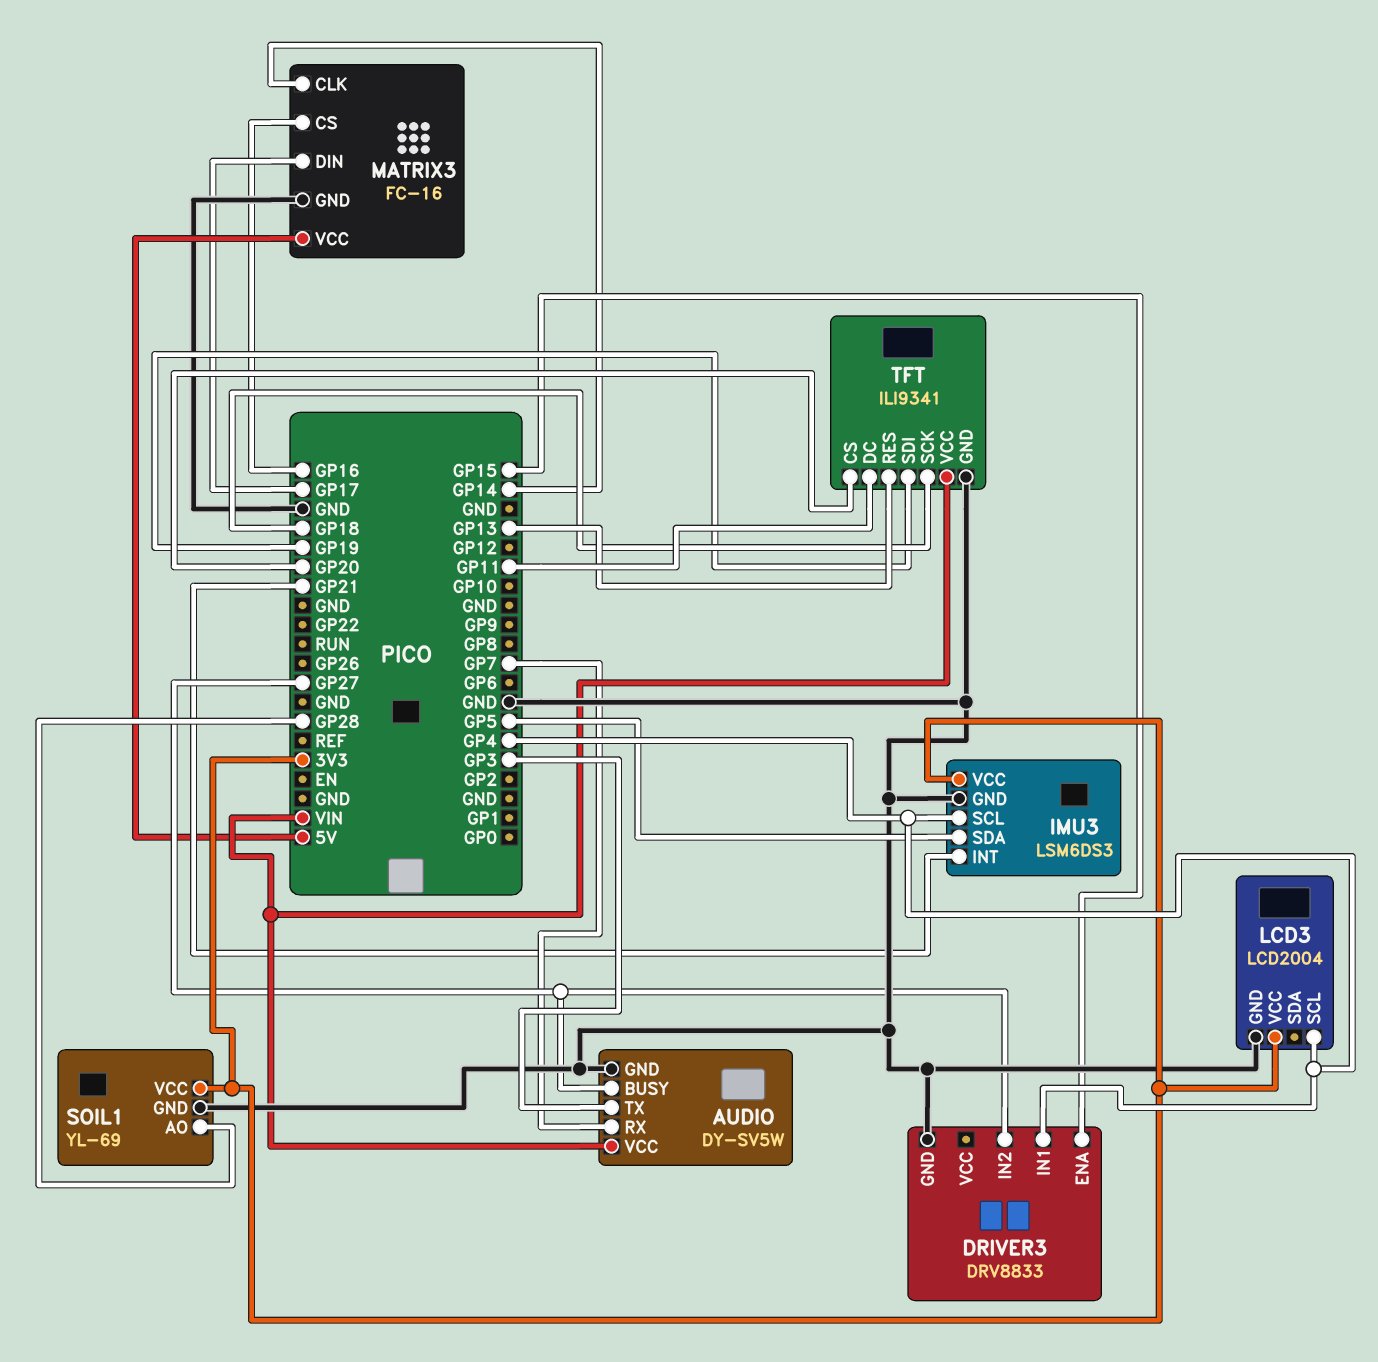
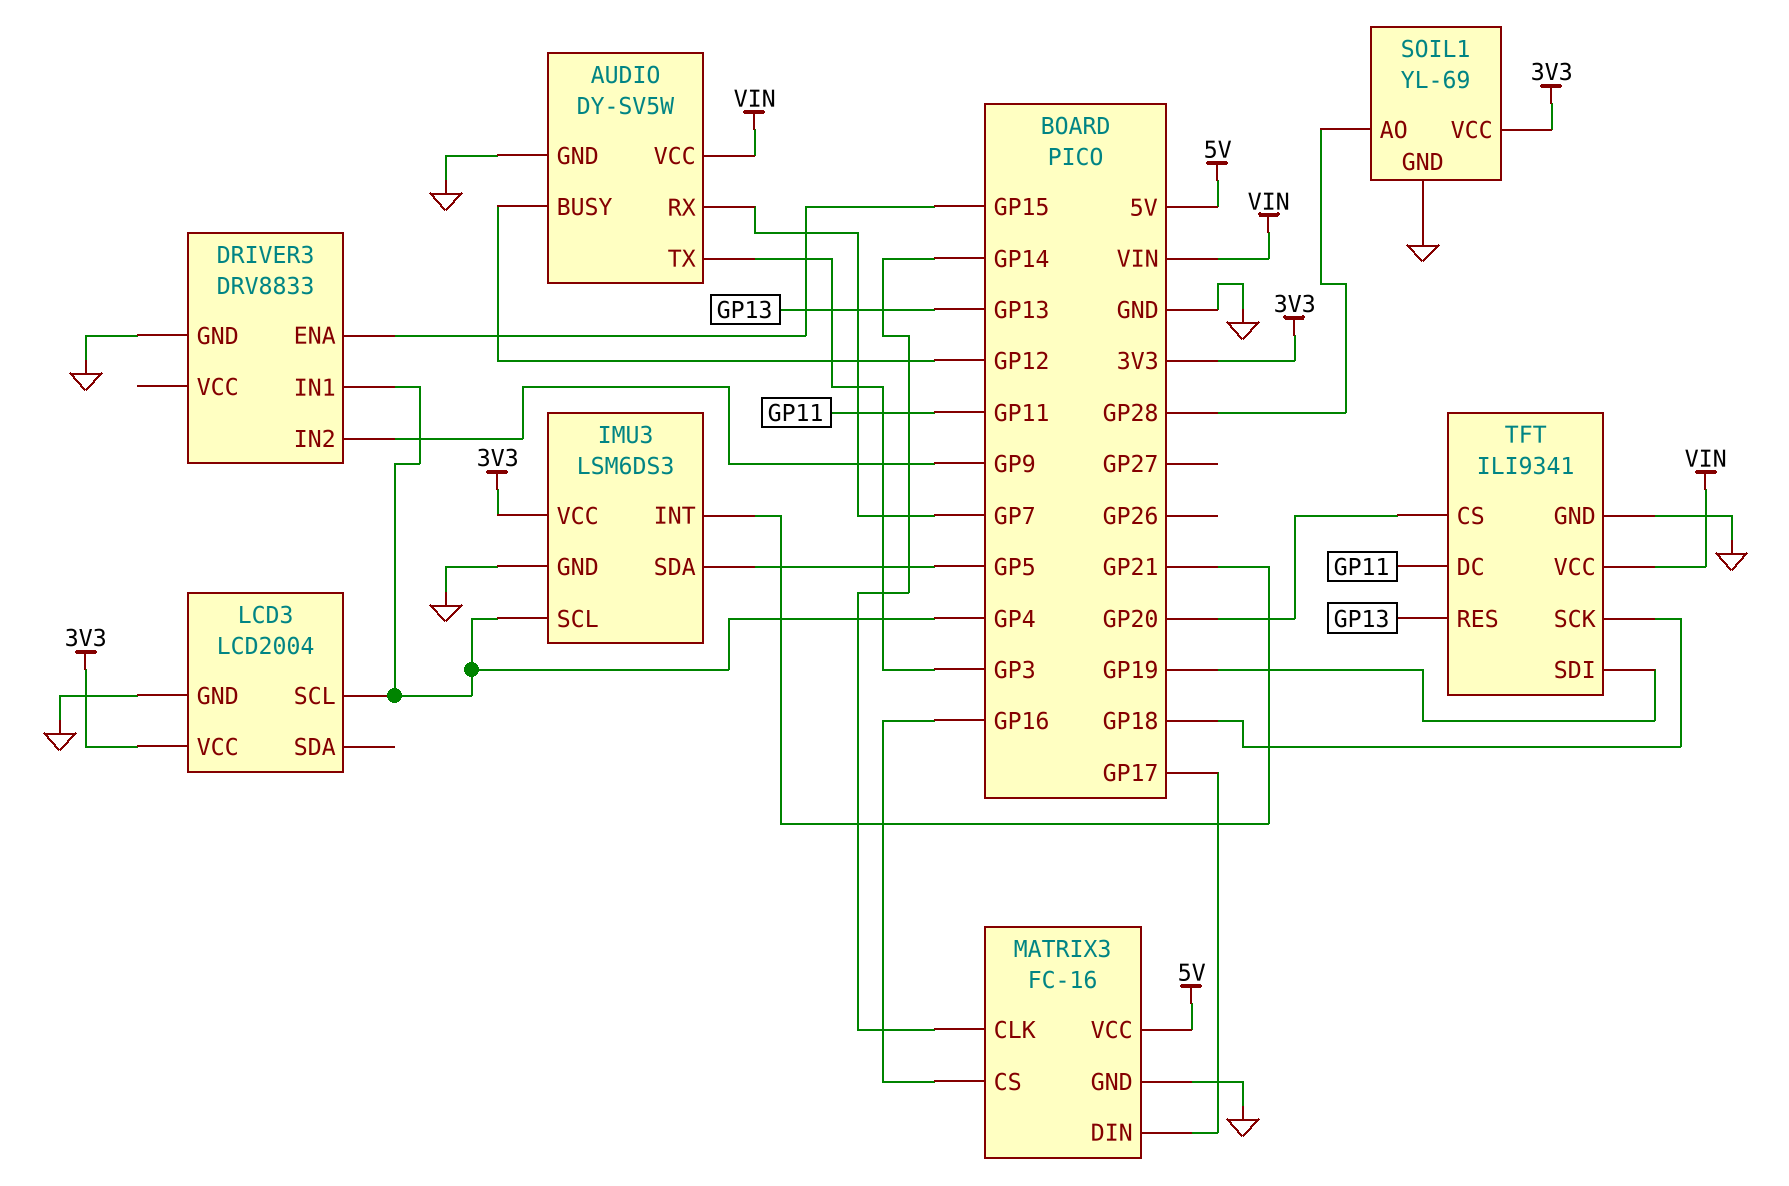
AUDIO pin BUSY: GP27 -> GP12
DRIVER3 pin IN2: GP27 -> GP9

